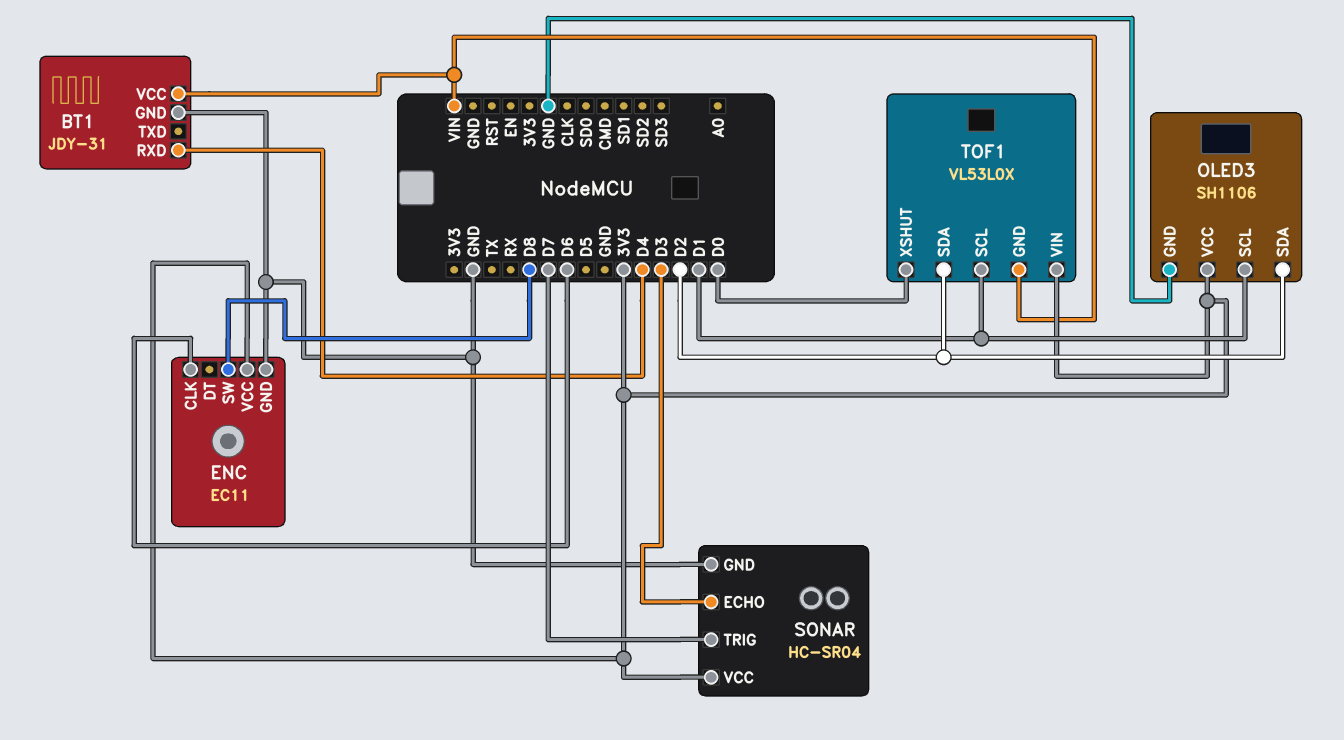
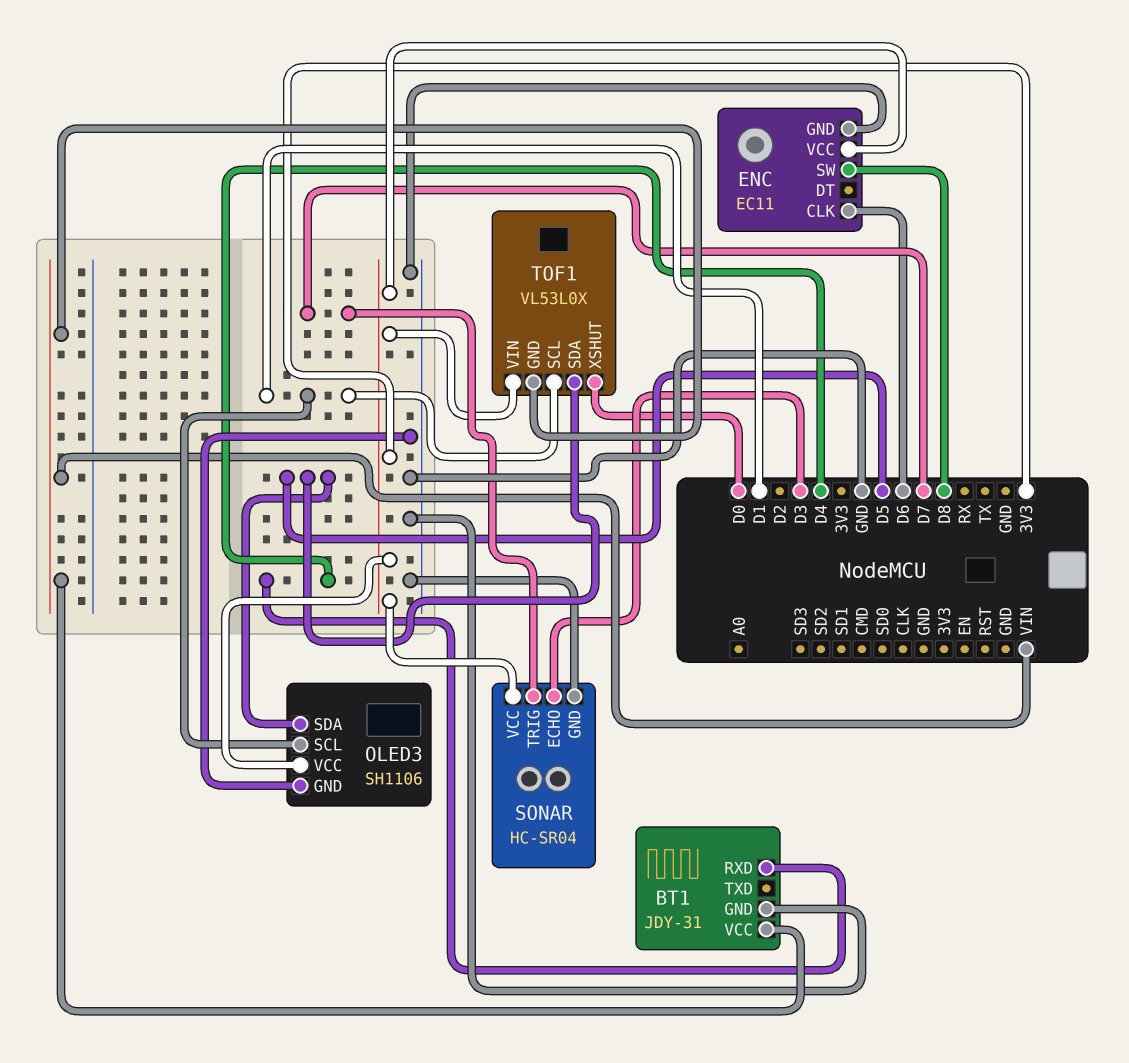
OLED3 pin SDA: D2 -> D5
TOF1 pin SDA: D2 -> D5

